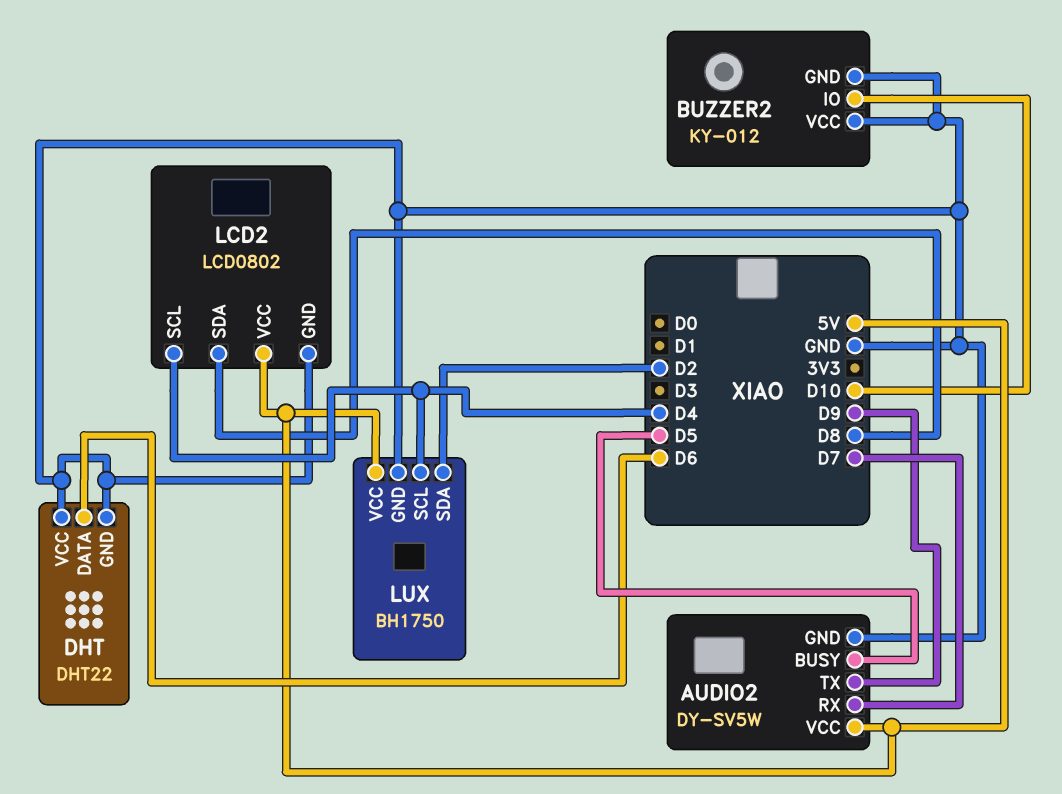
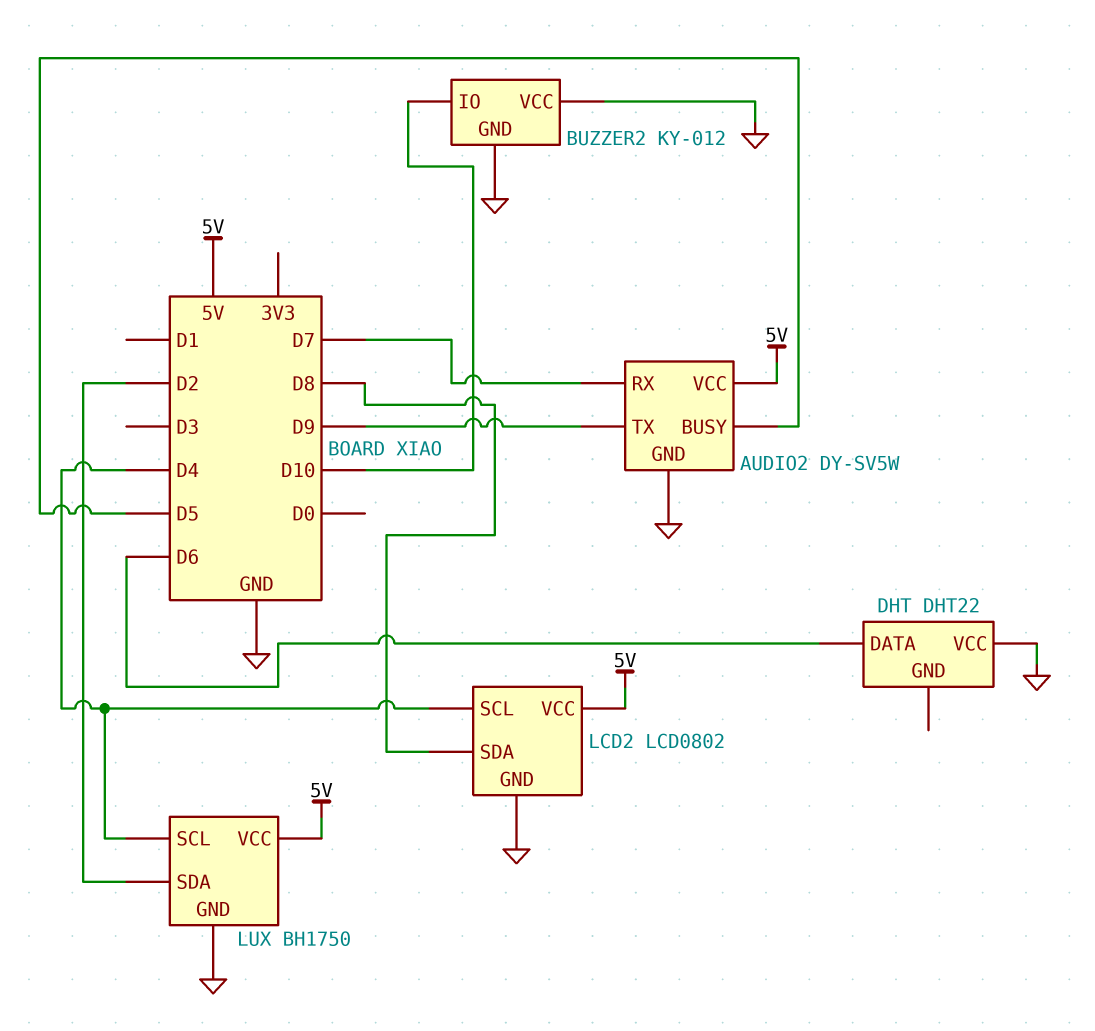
DHT pin GND: GND -> none

